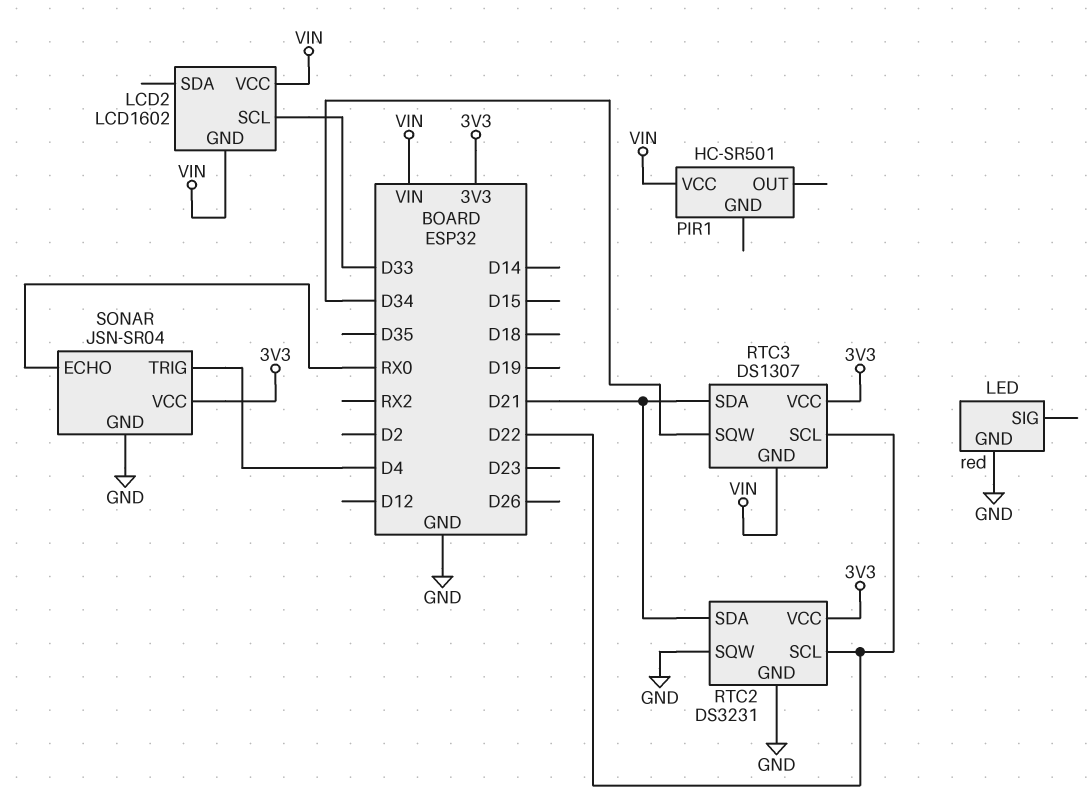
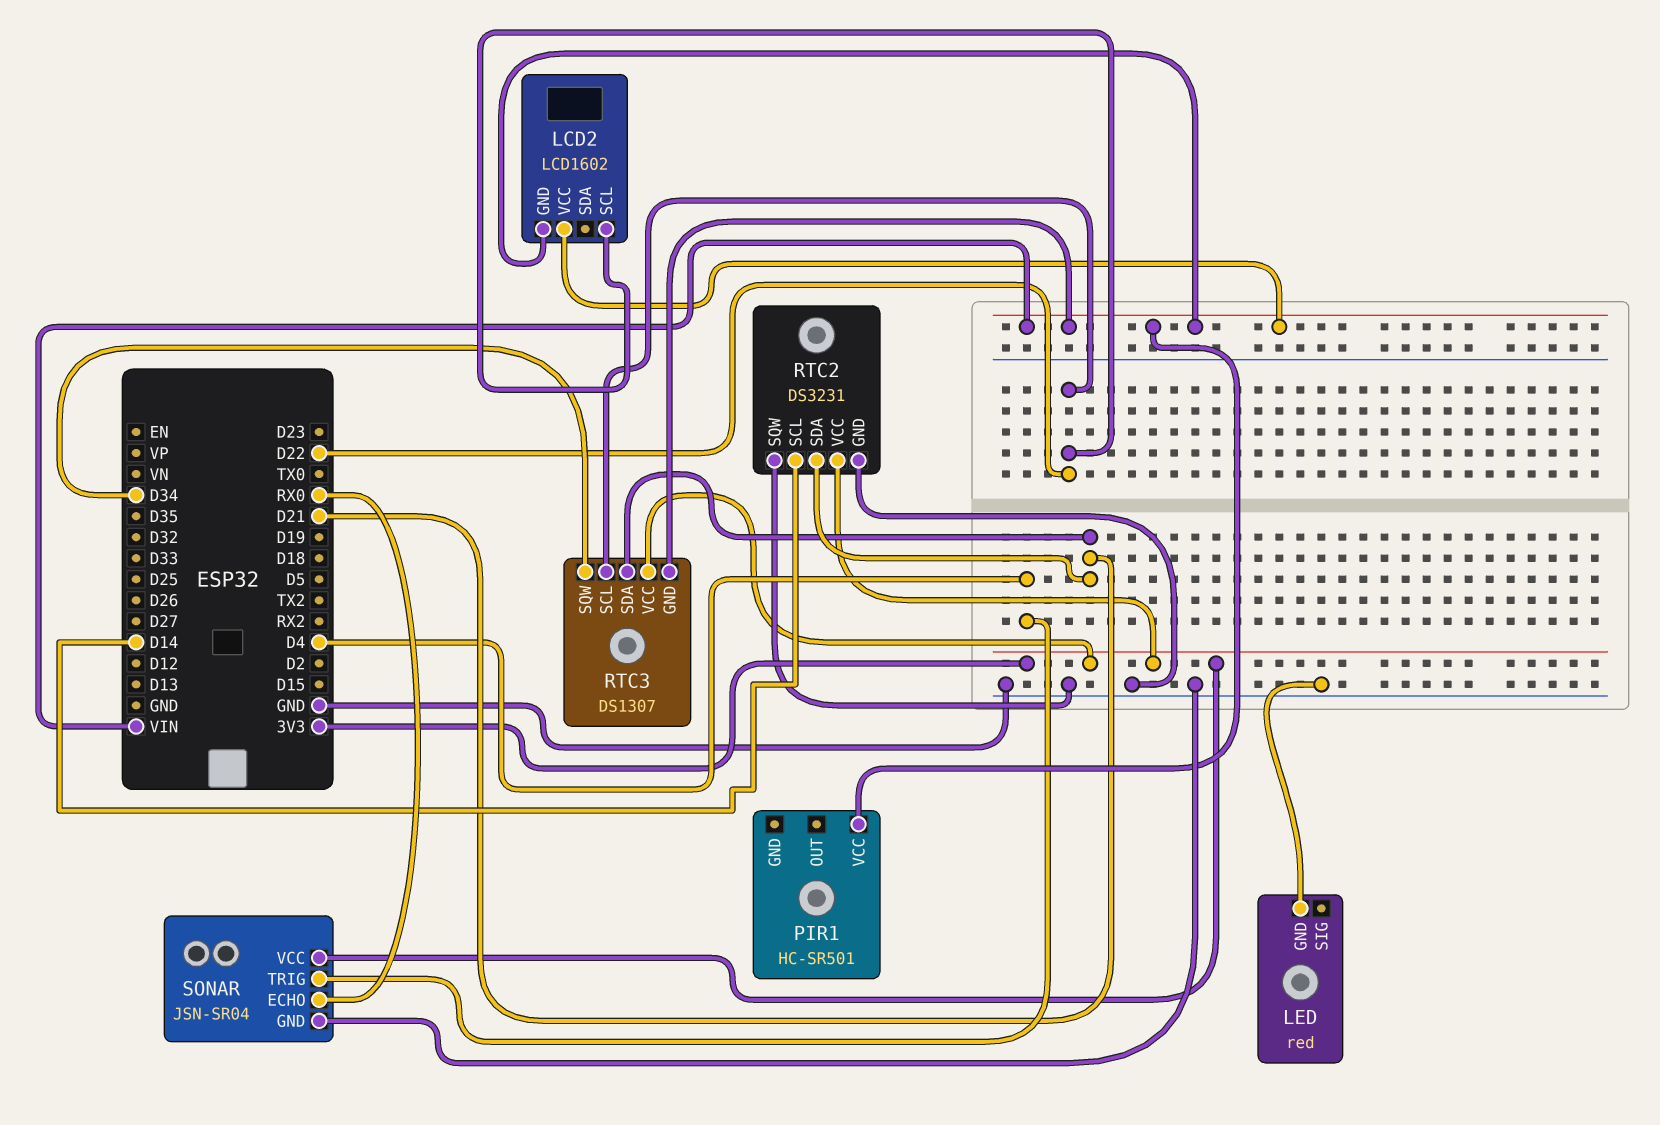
LCD2 pin SCL: D33 -> D22
RTC2 pin SCL: D22 -> D14

